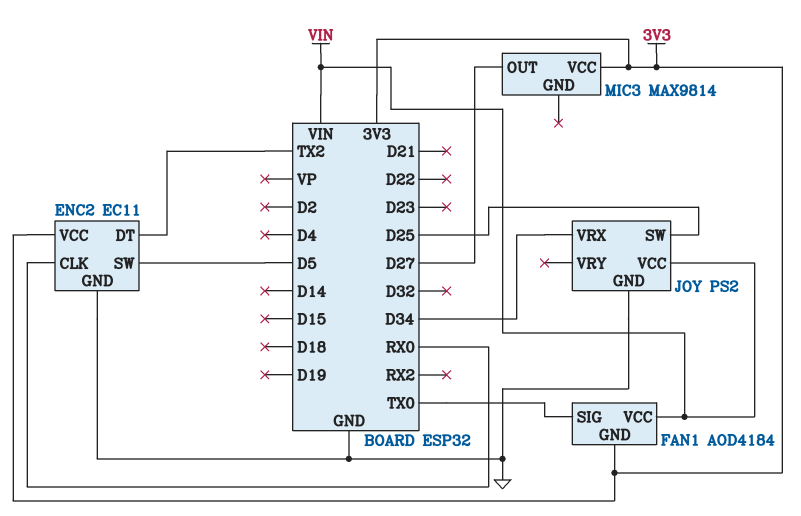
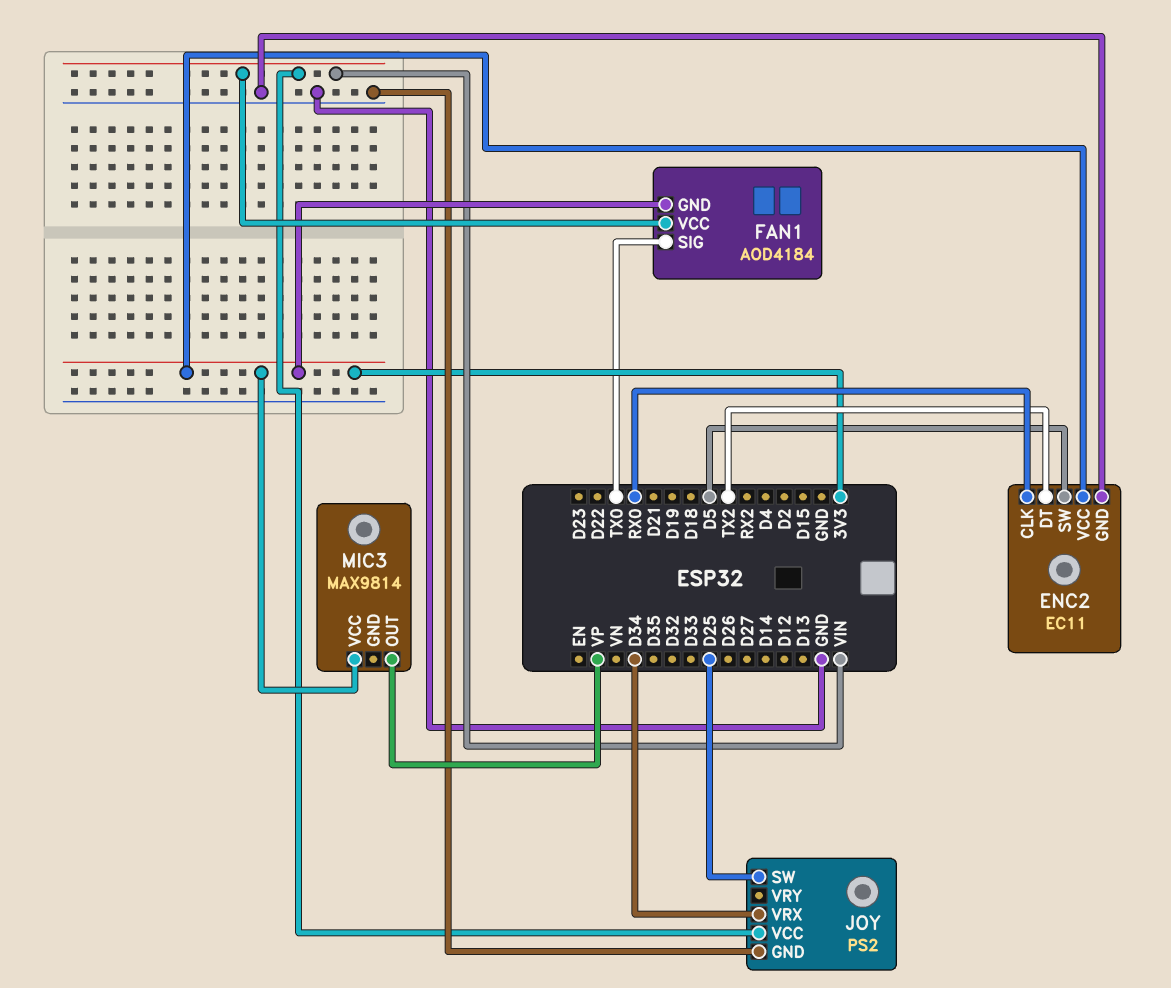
MIC3 pin OUT: D27 -> VP

